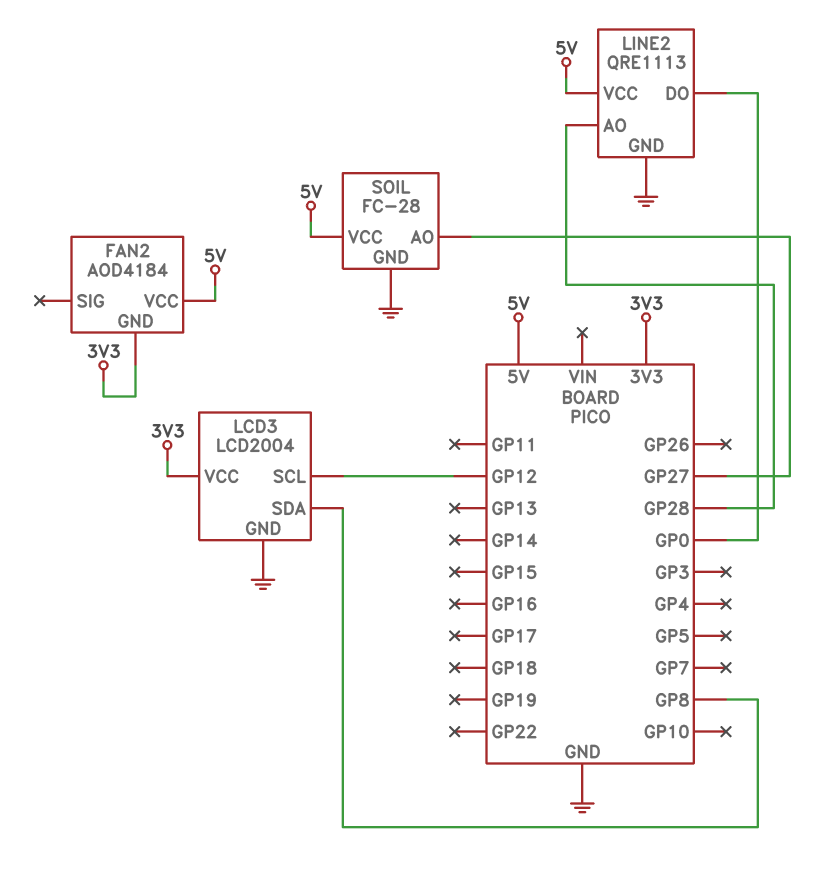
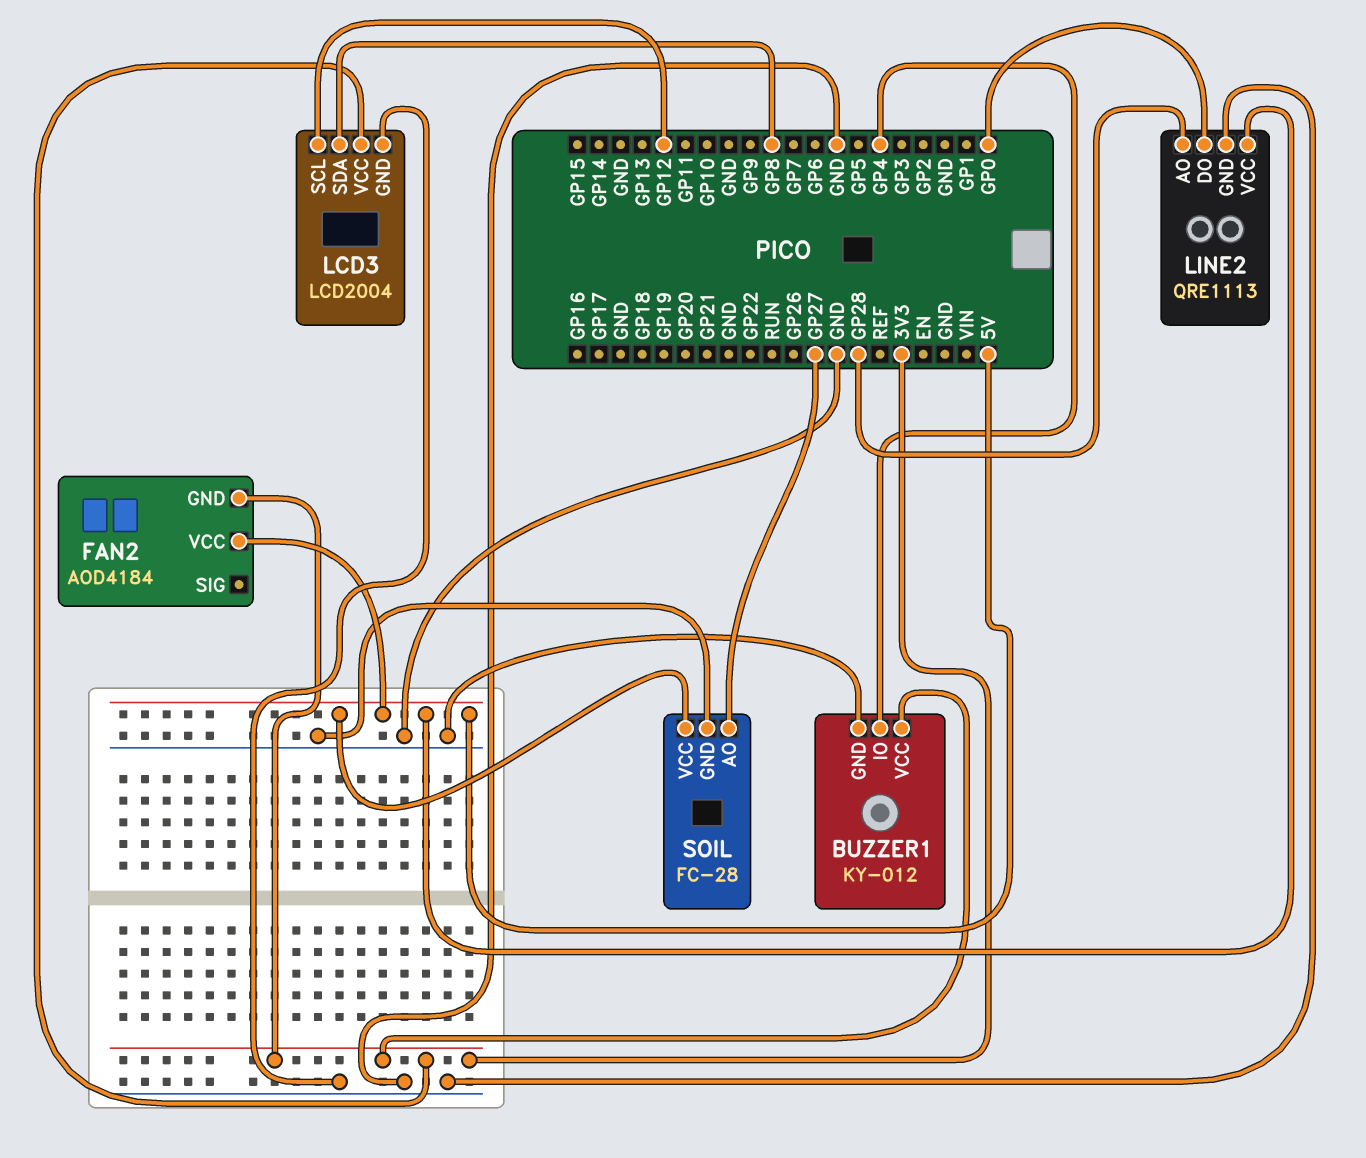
BUZZER1: none -> KY-012
BUZZER1 pin GND: none -> GND
BUZZER1 pin IO: none -> GP4
BUZZER1 pin VCC: none -> 3V3

